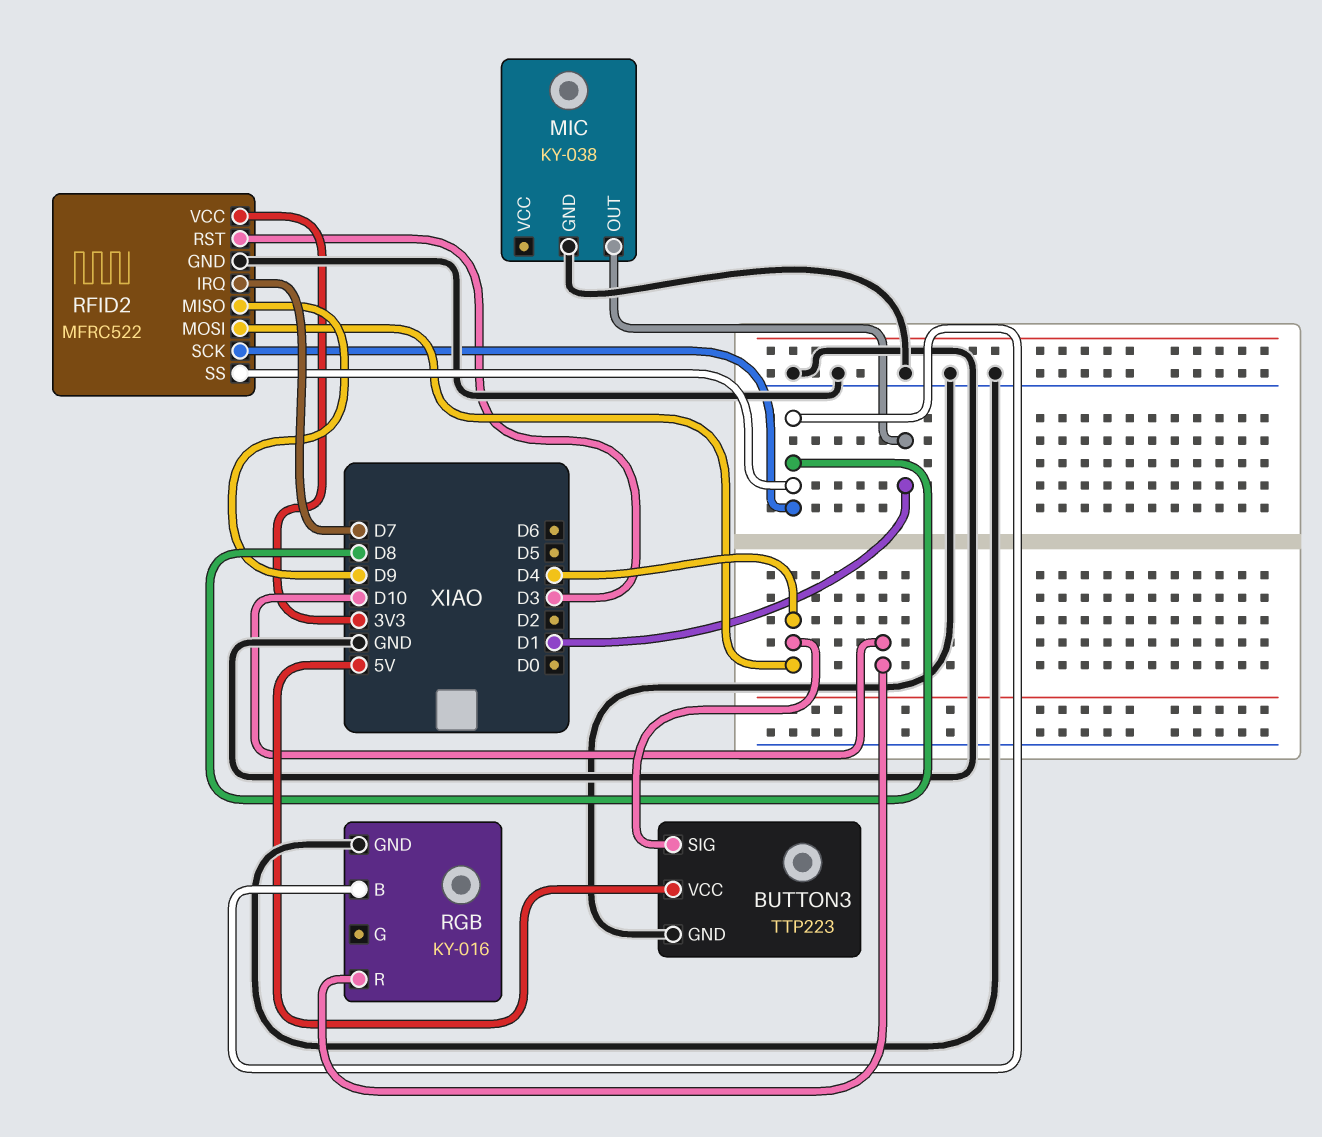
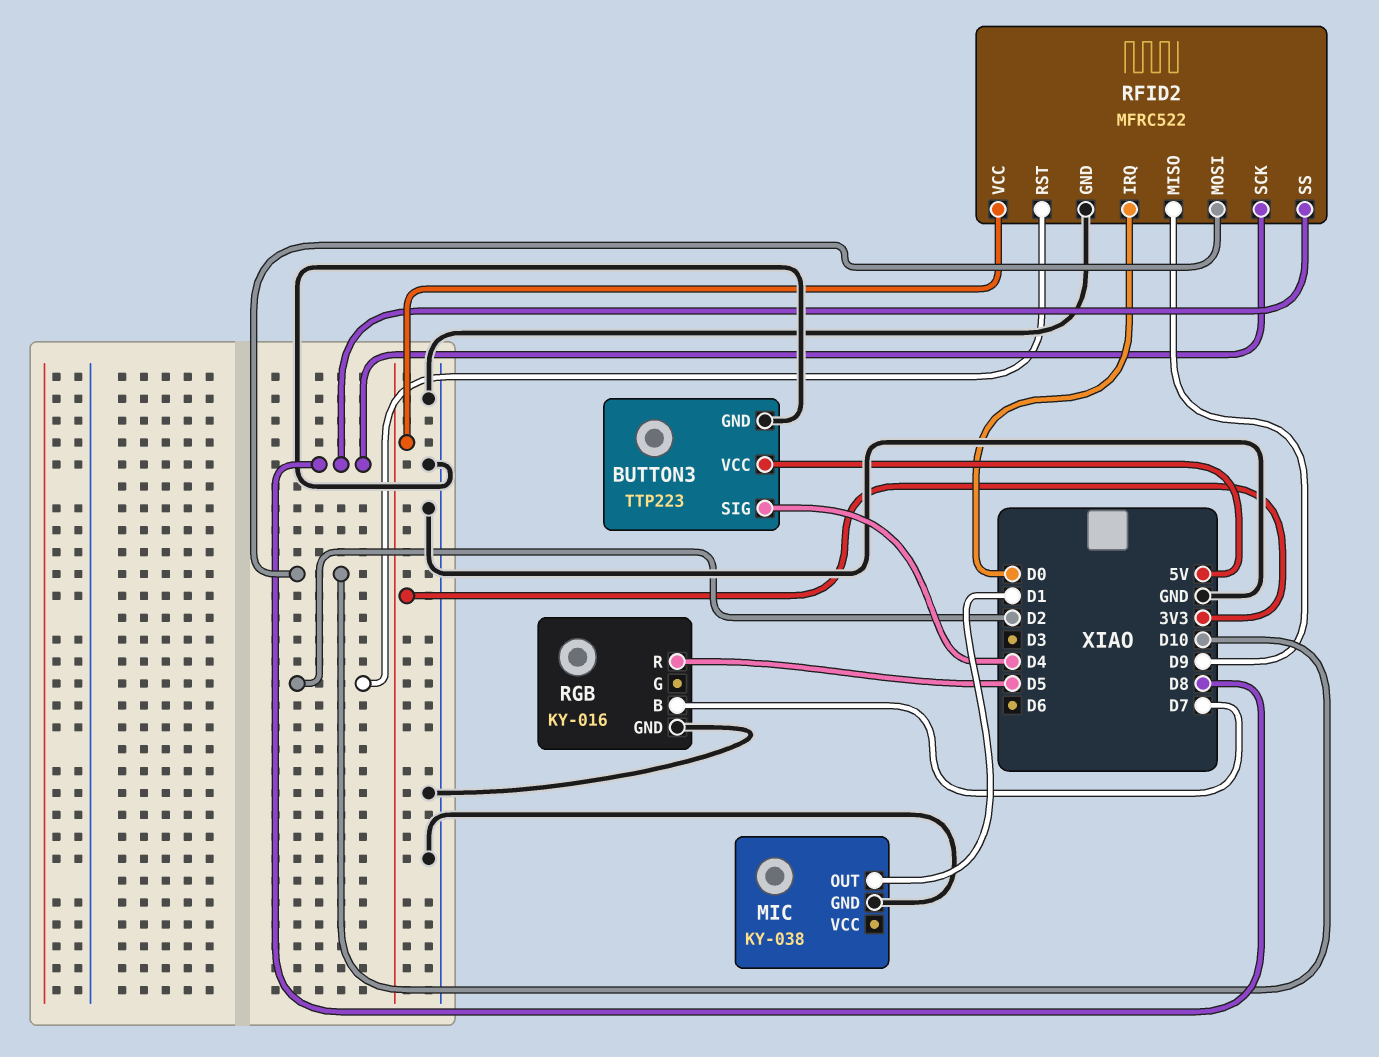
RFID2 pin IRQ: D7 -> D0
RFID2 pin MOSI: D4 -> D10
RFID2 pin RST: D3 -> D2
RGB pin B: D8 -> D7
RGB pin R: D10 -> D5

